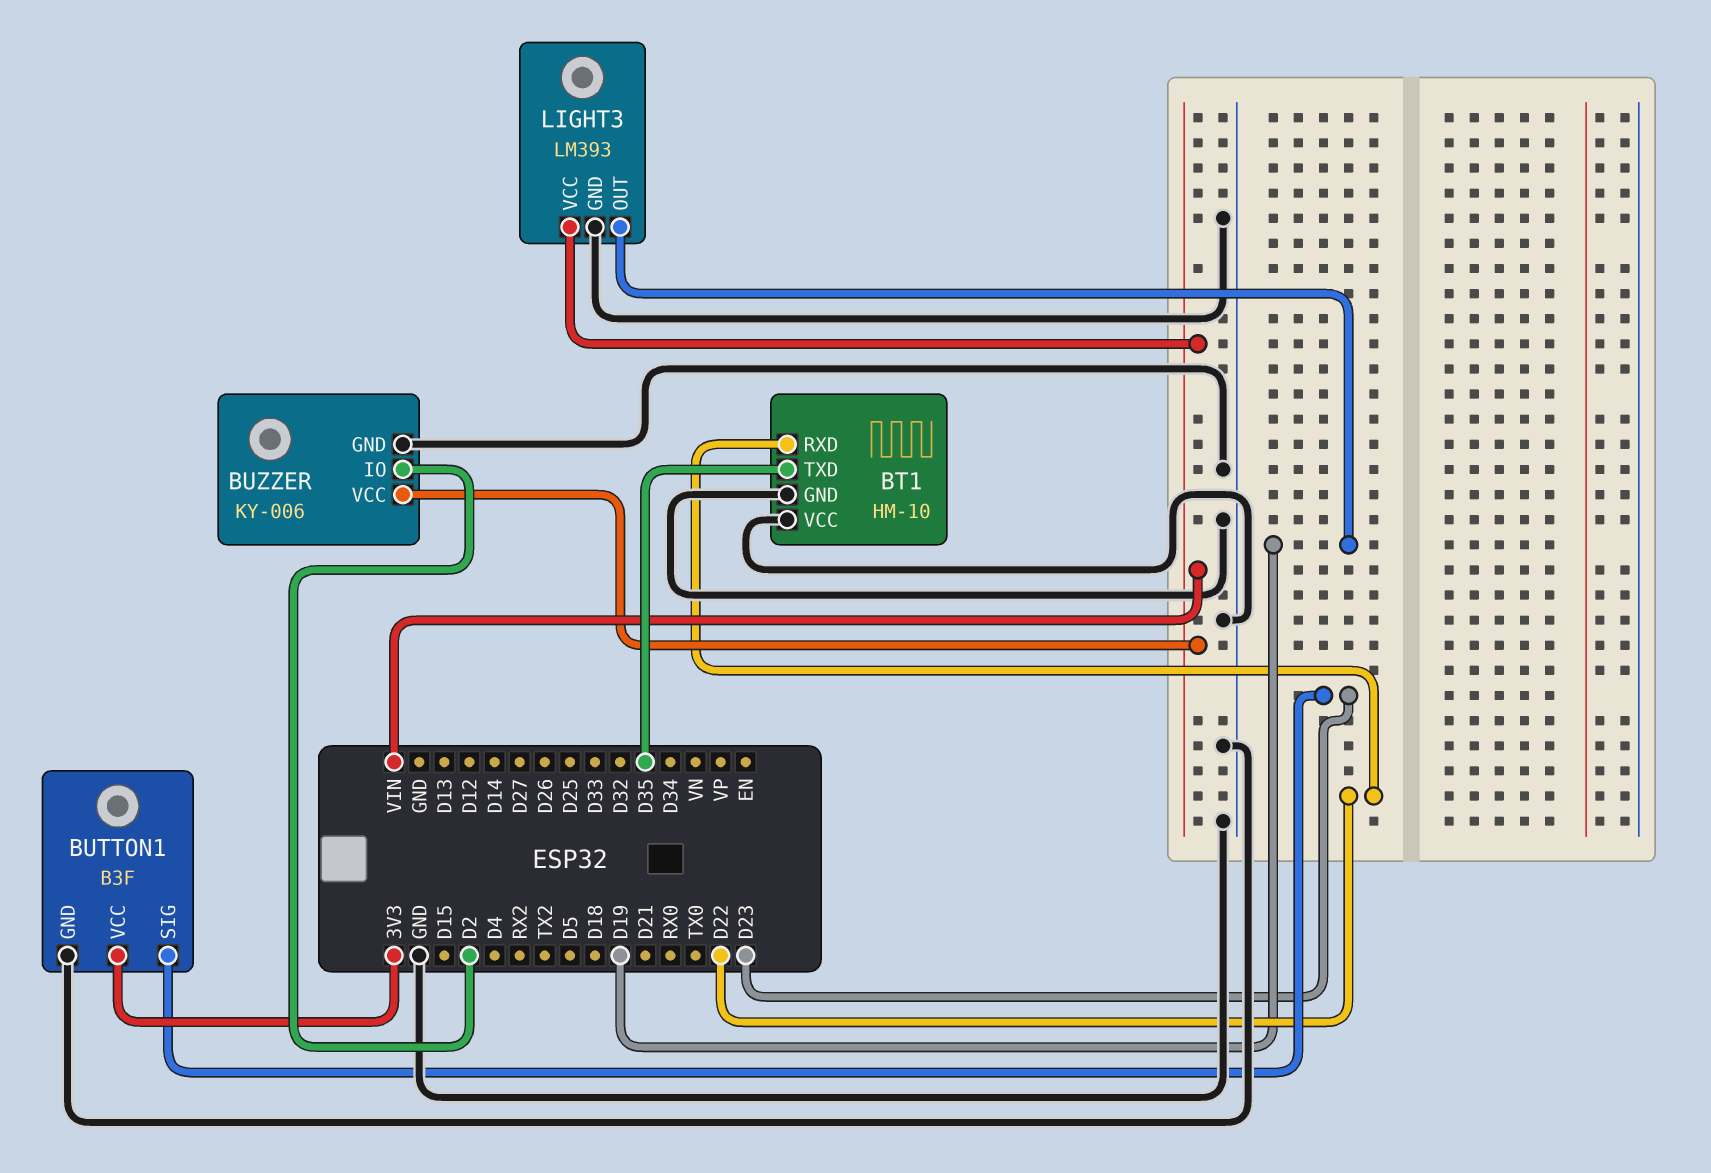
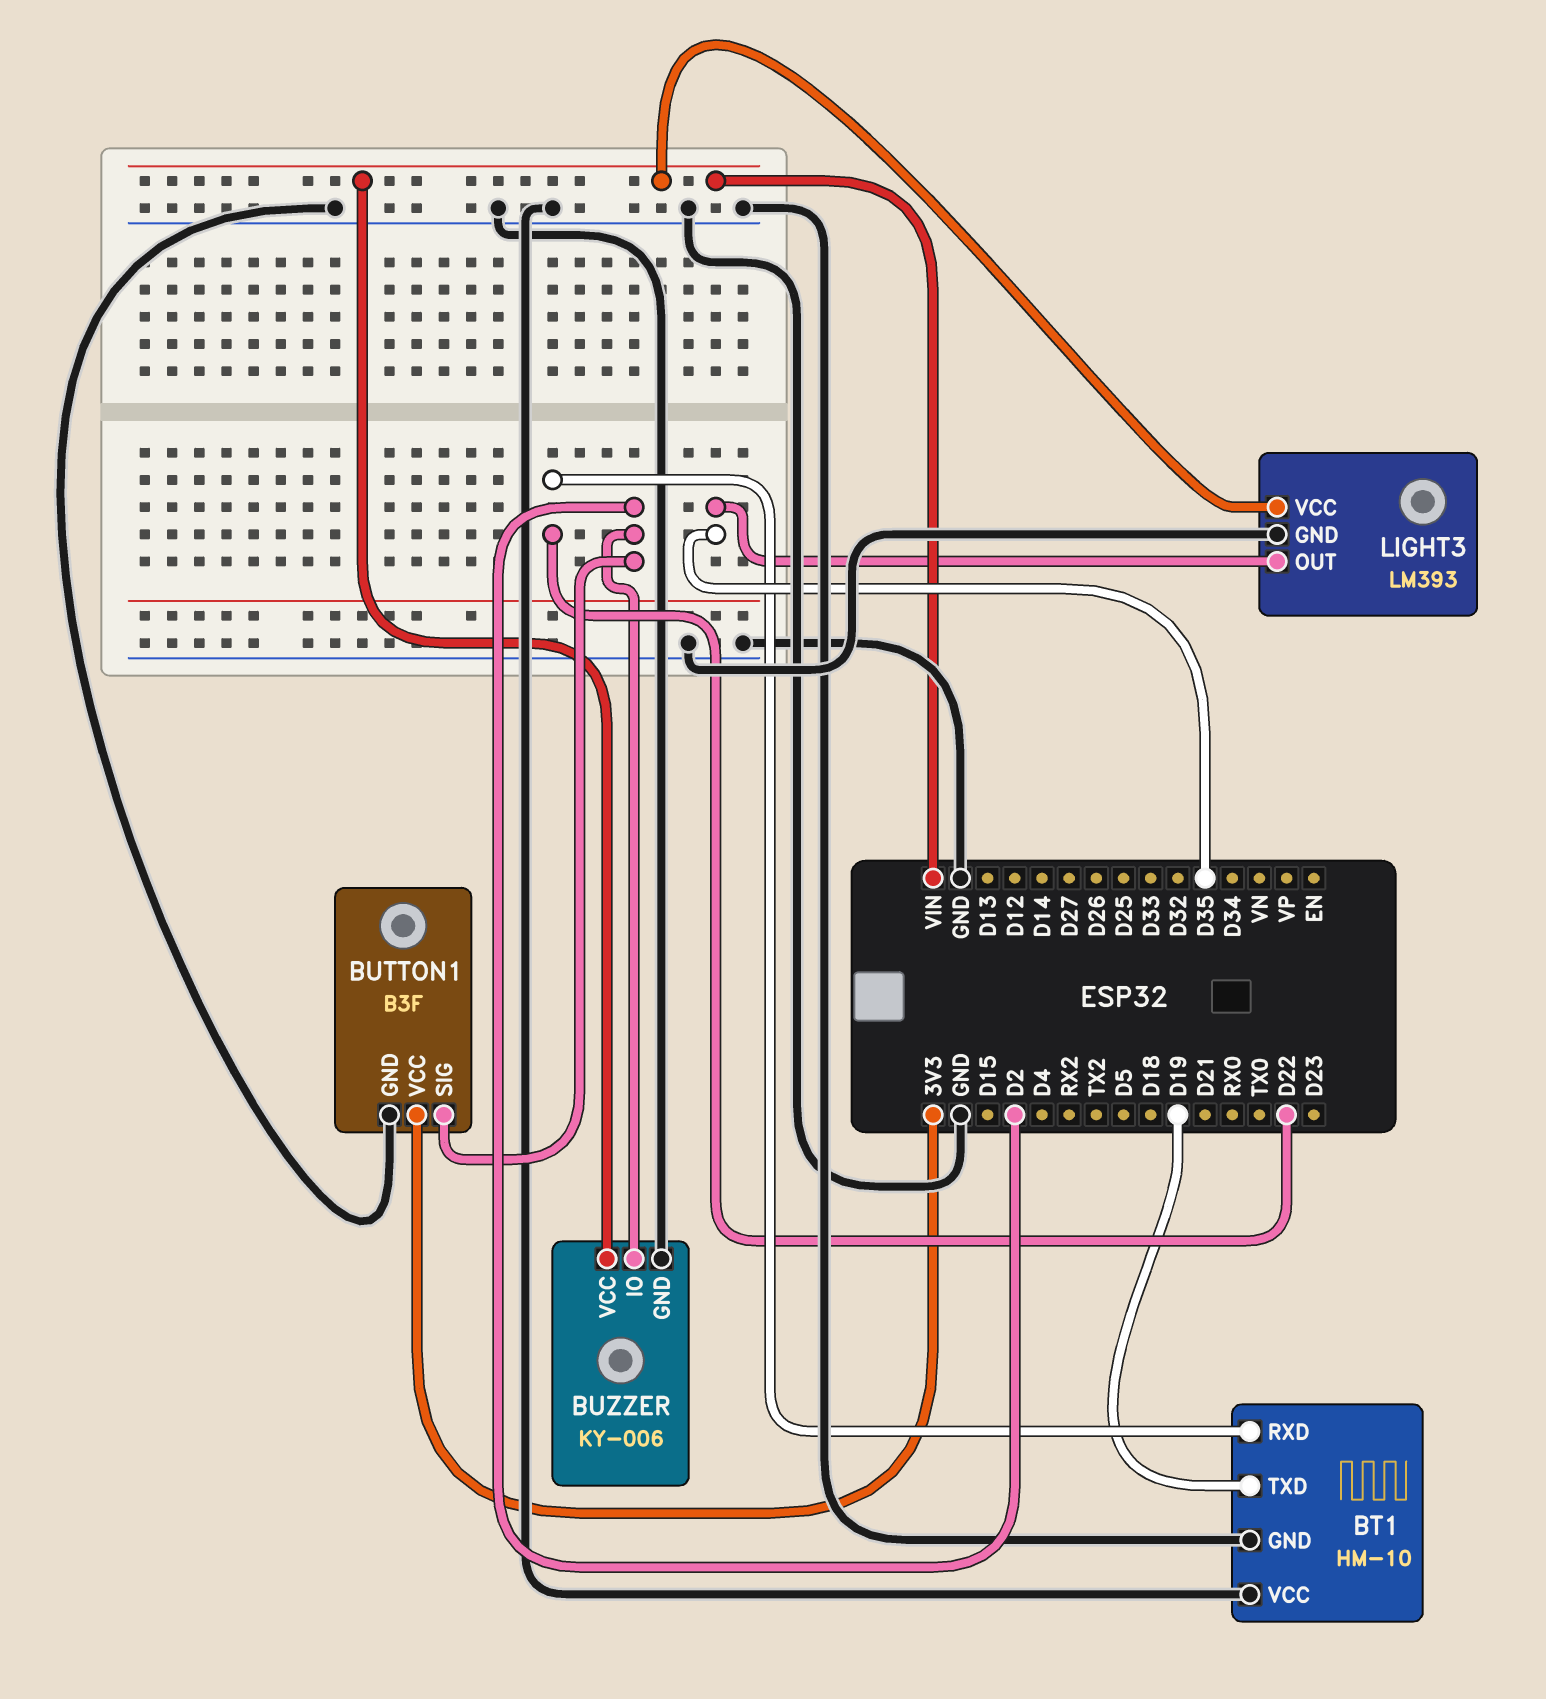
BT1 pin TXD: D35 -> D19
BUTTON1 pin SIG: D23 -> D2
LIGHT3 pin OUT: D19 -> D35

